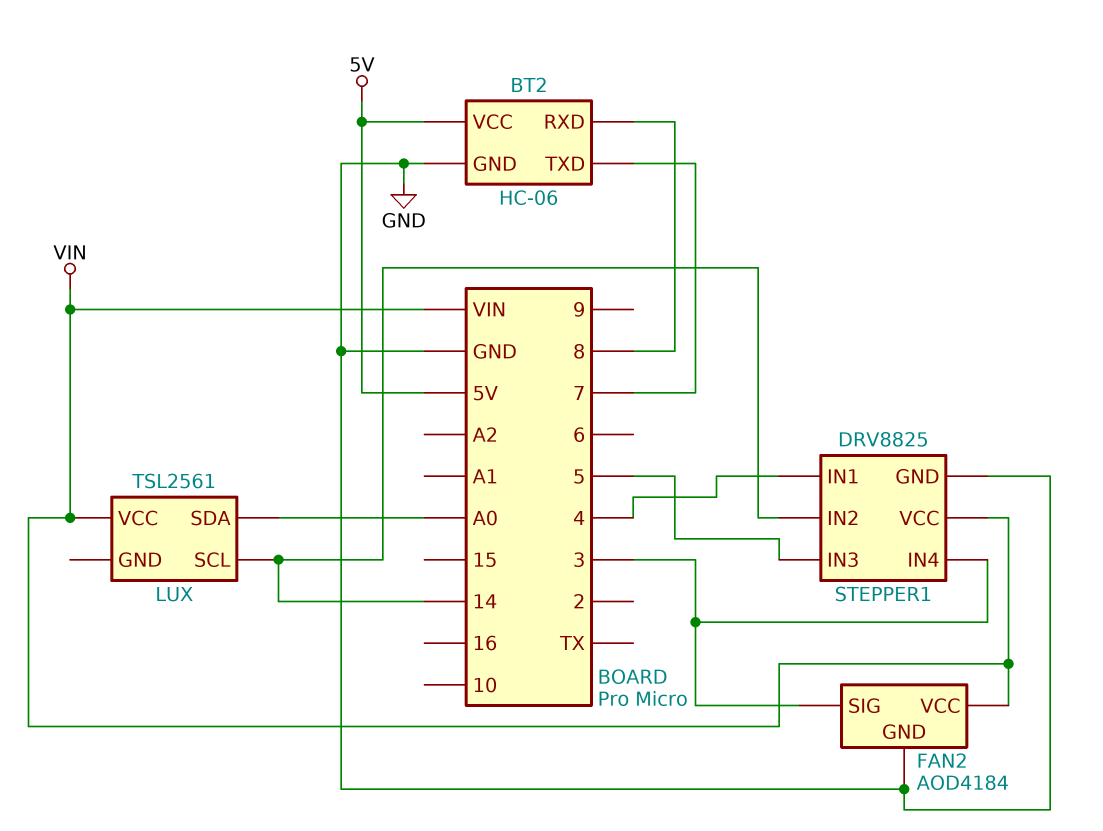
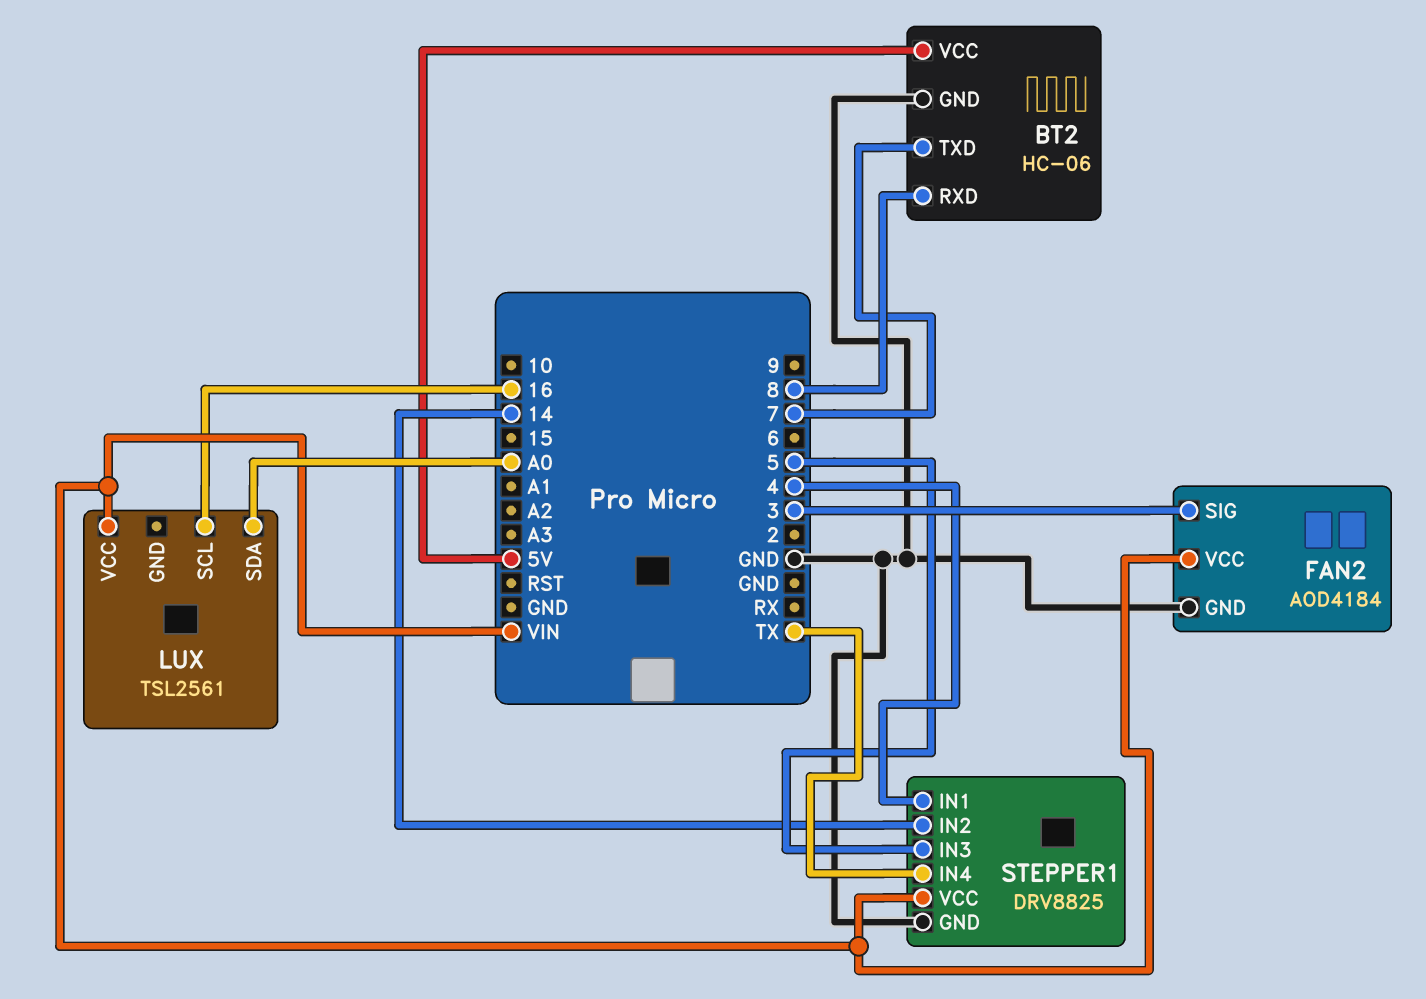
LUX pin SCL: 14 -> 16
STEPPER1 pin IN4: 3 -> TX

